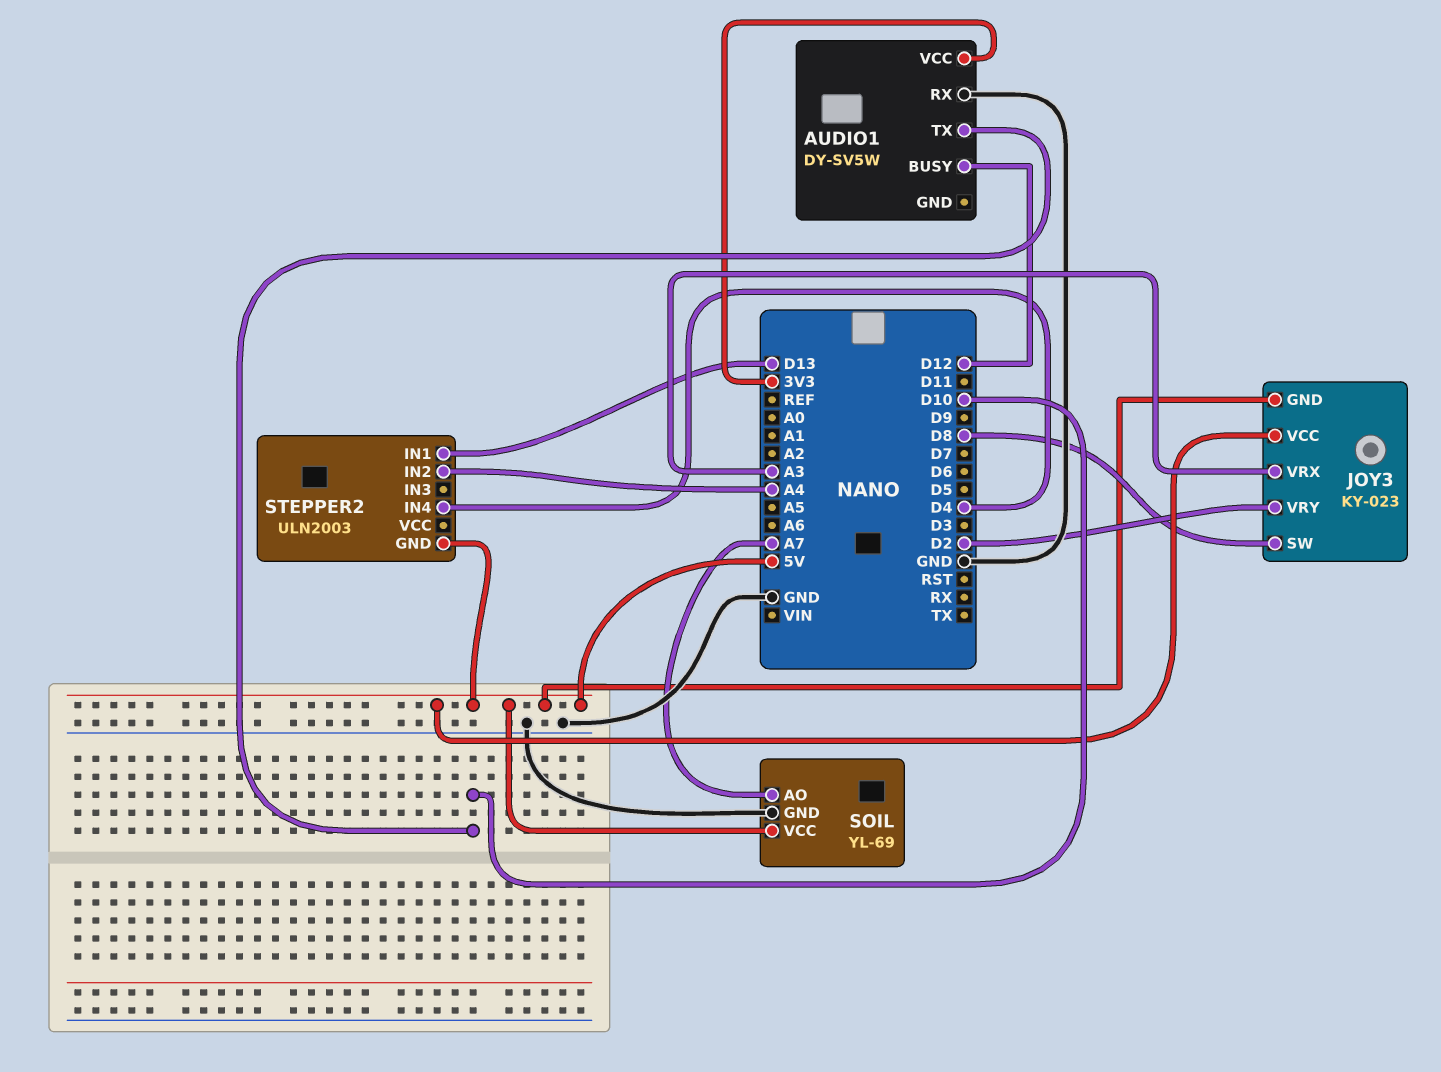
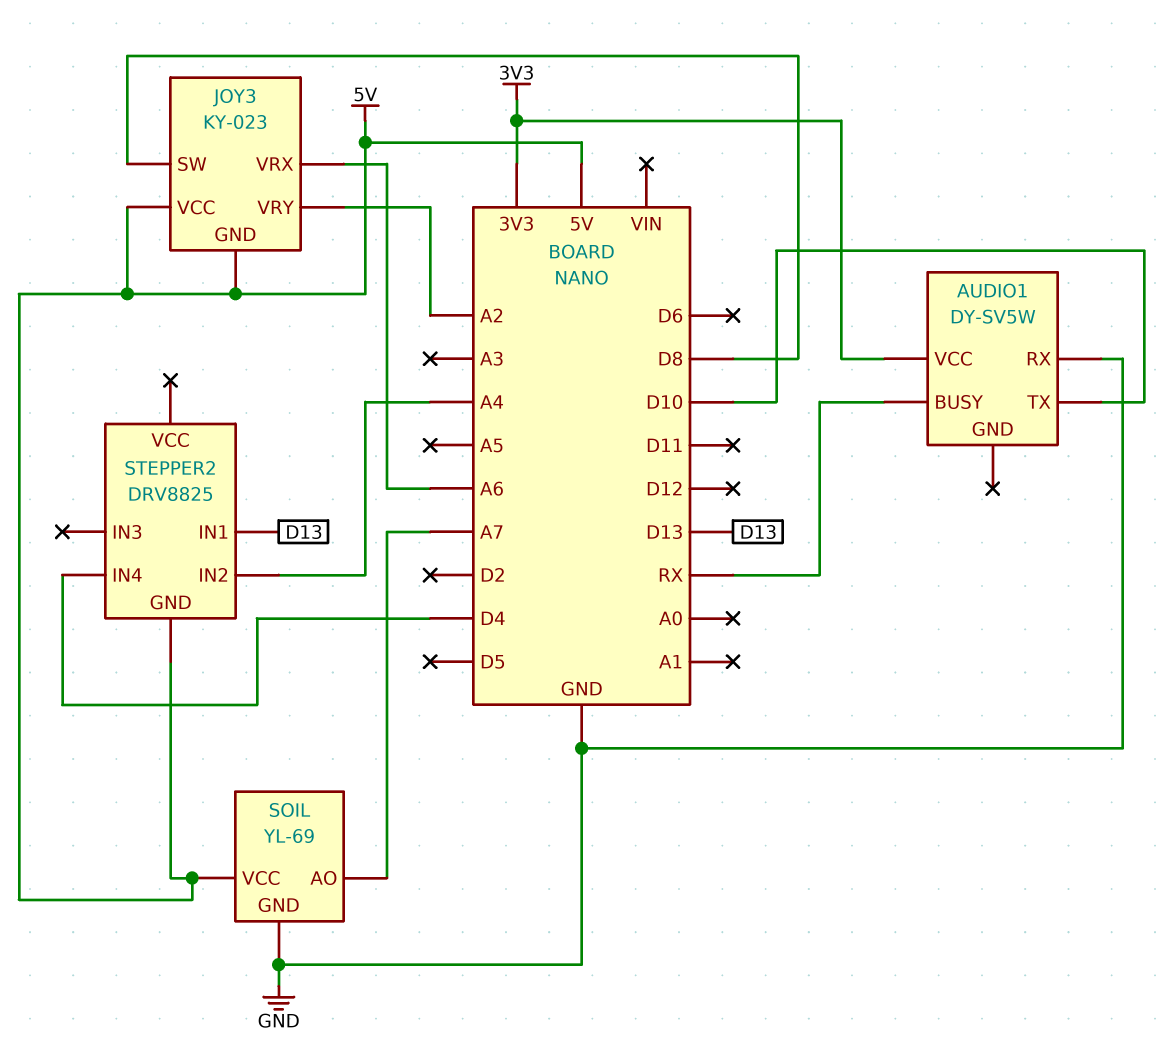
AUDIO1 pin BUSY: D12 -> RX
JOY3 pin VRX: A3 -> A6
JOY3 pin VRY: D2 -> A2
STEPPER2: ULN2003 -> DRV8825

